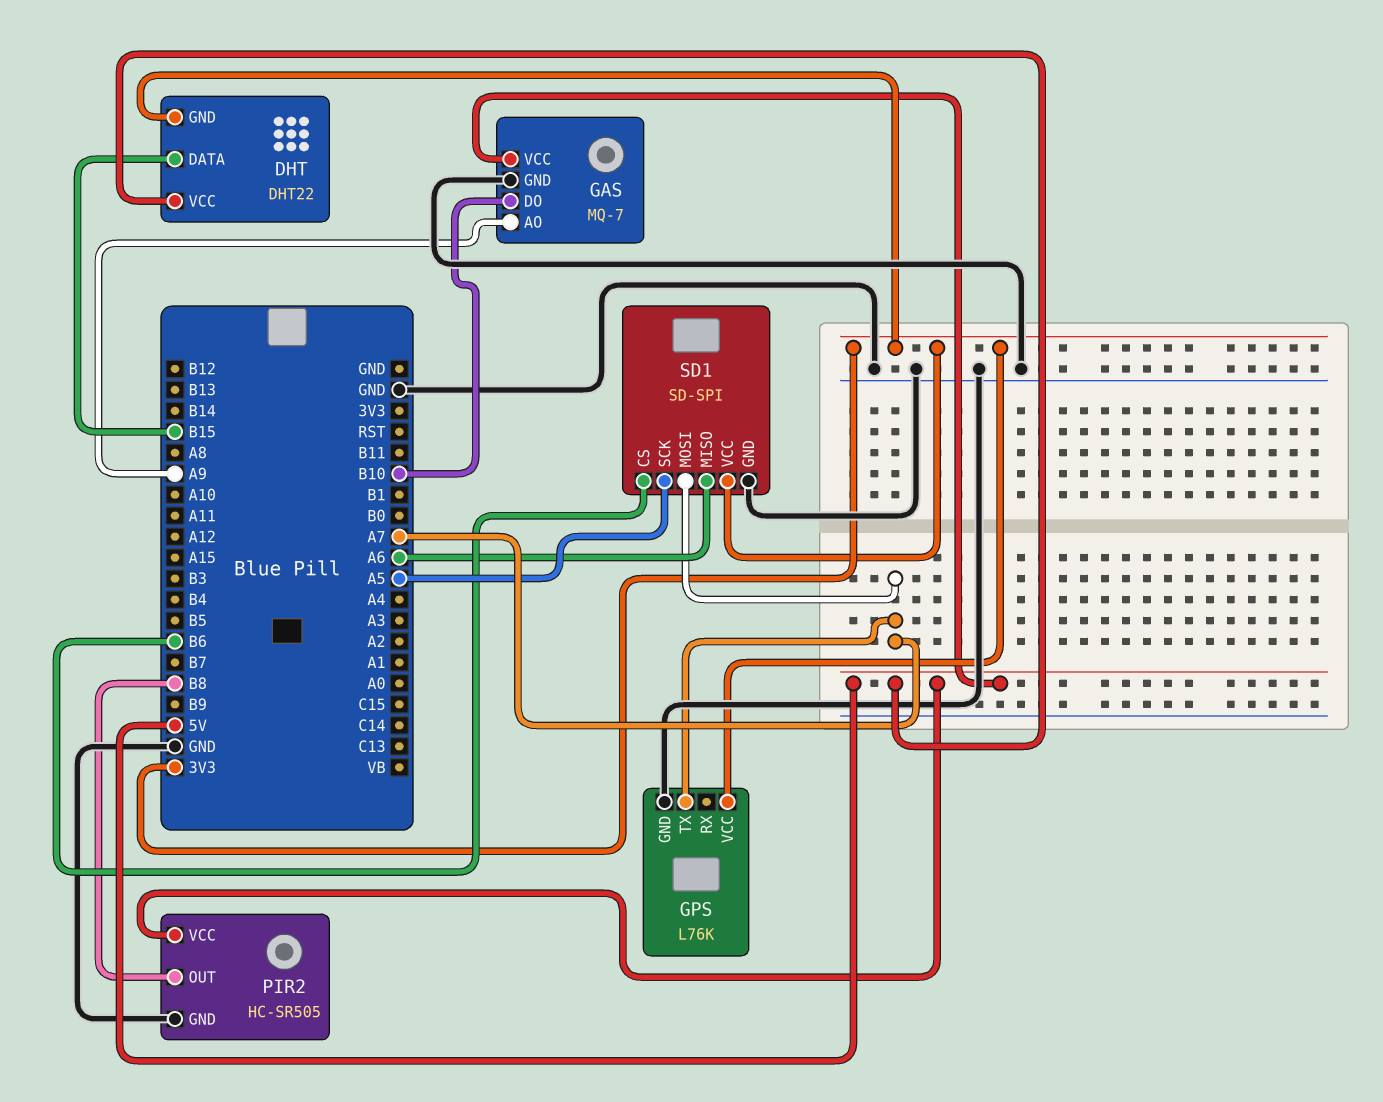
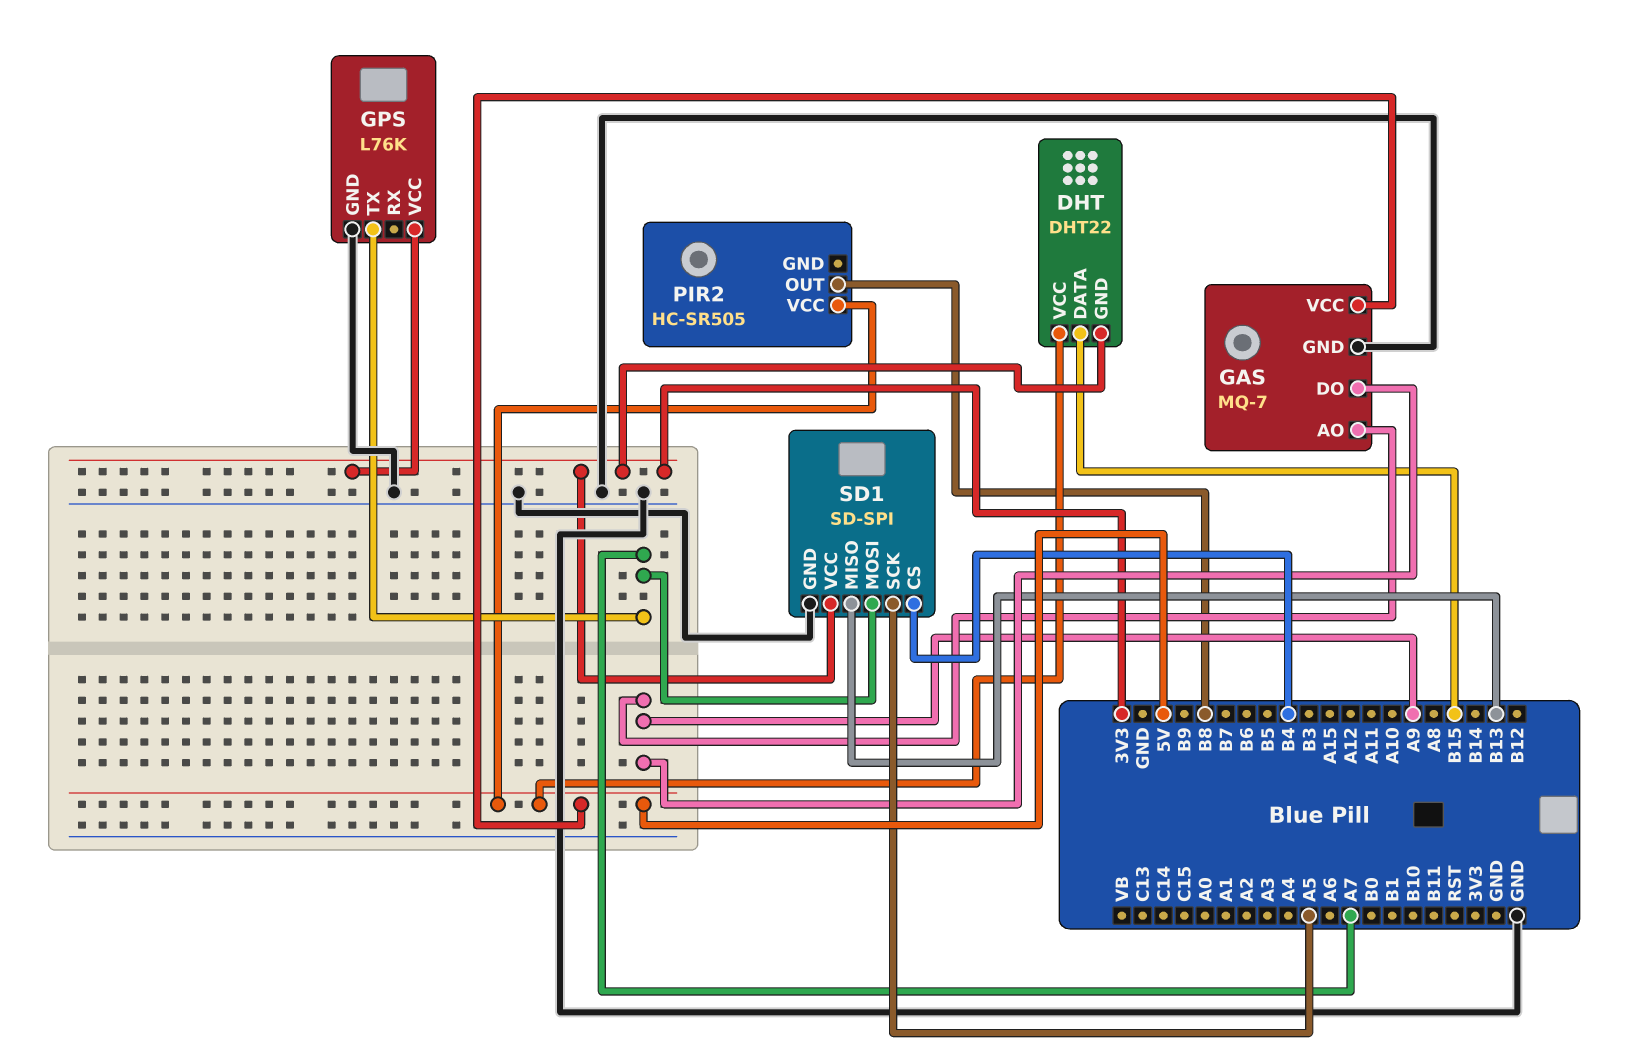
GAS pin DO: B10 -> A9
PIR2 pin GND: GND -> none
SD1 pin CS: B6 -> B4
SD1 pin MISO: A6 -> B13

